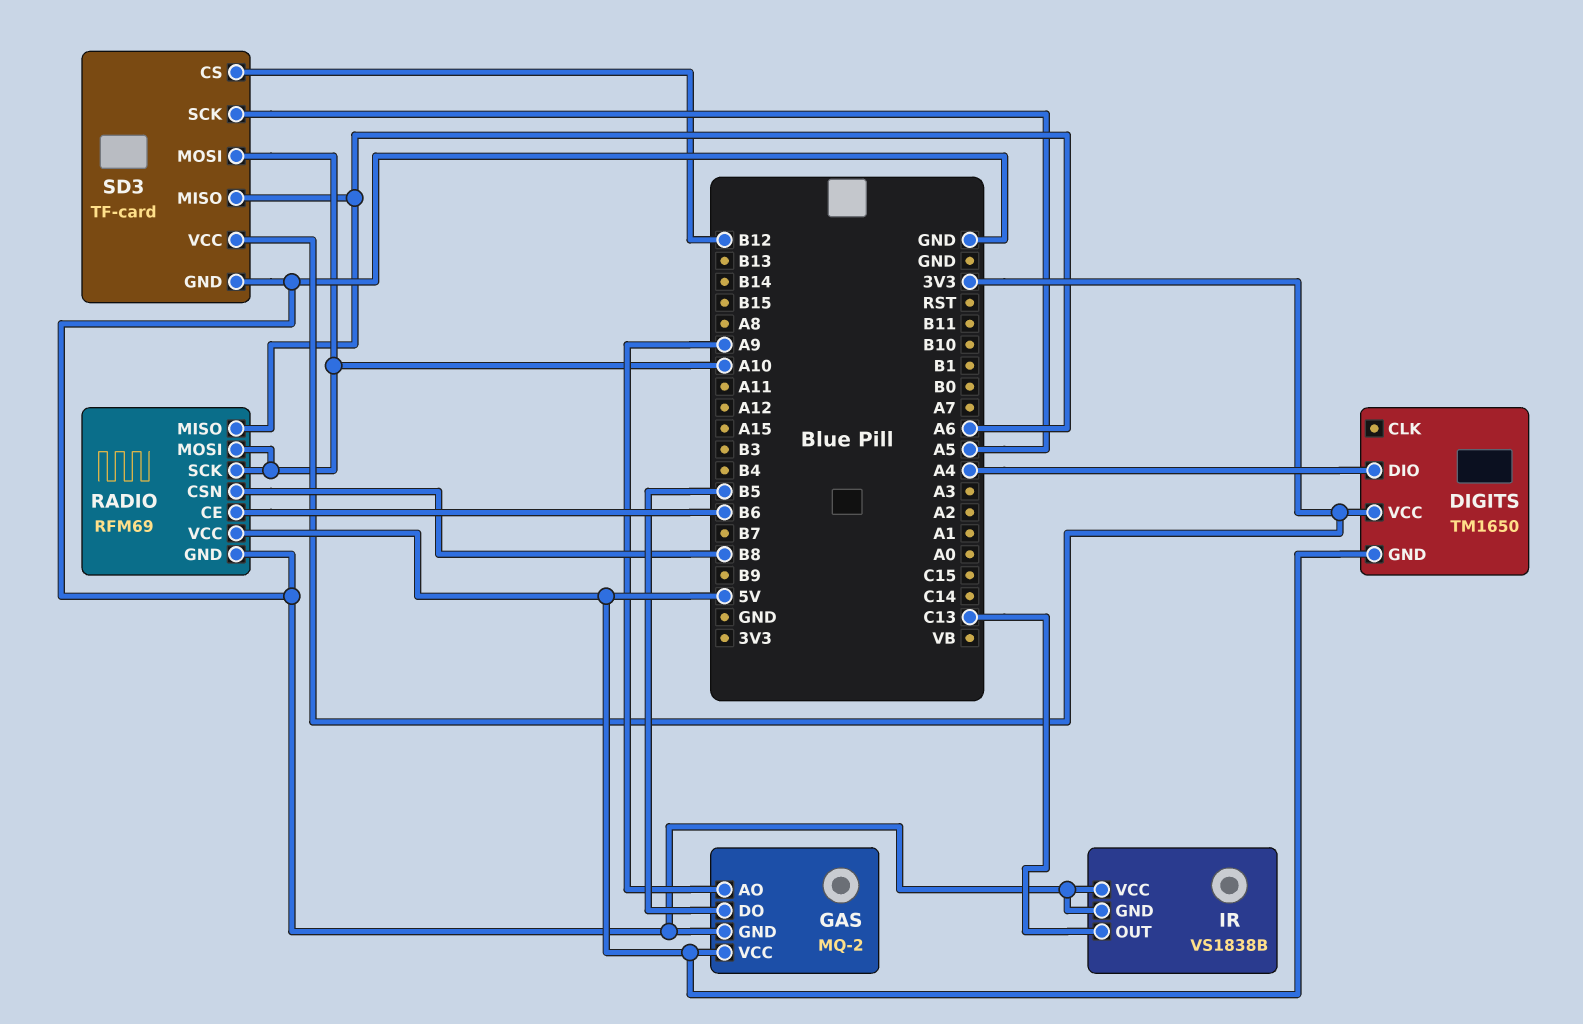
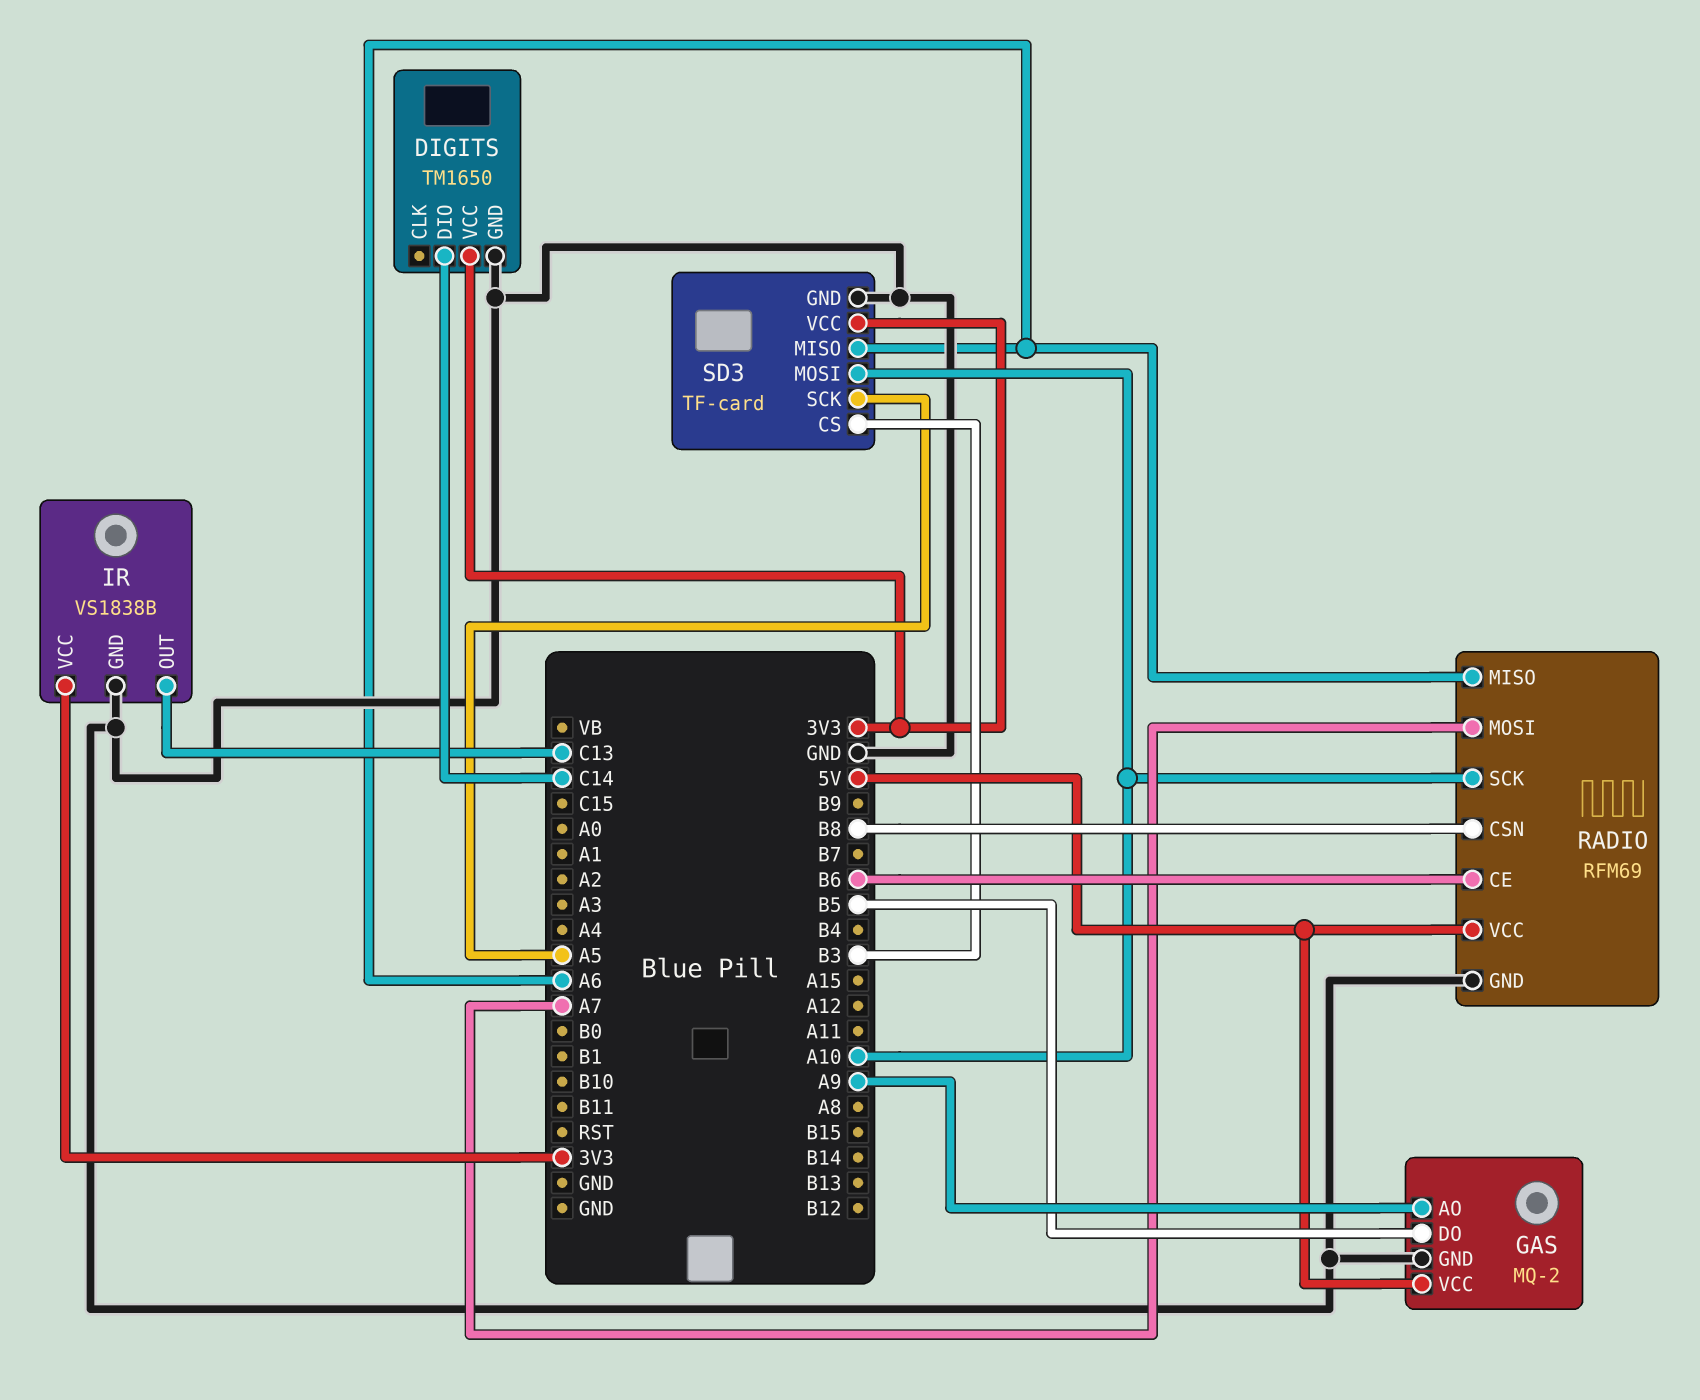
DIGITS pin DIO: A4 -> C14
DIGITS pin GND: 5V -> GND
IR pin VCC: GND -> 3V3
RADIO pin MOSI: A10 -> A7
SD3 pin CS: B12 -> B3

